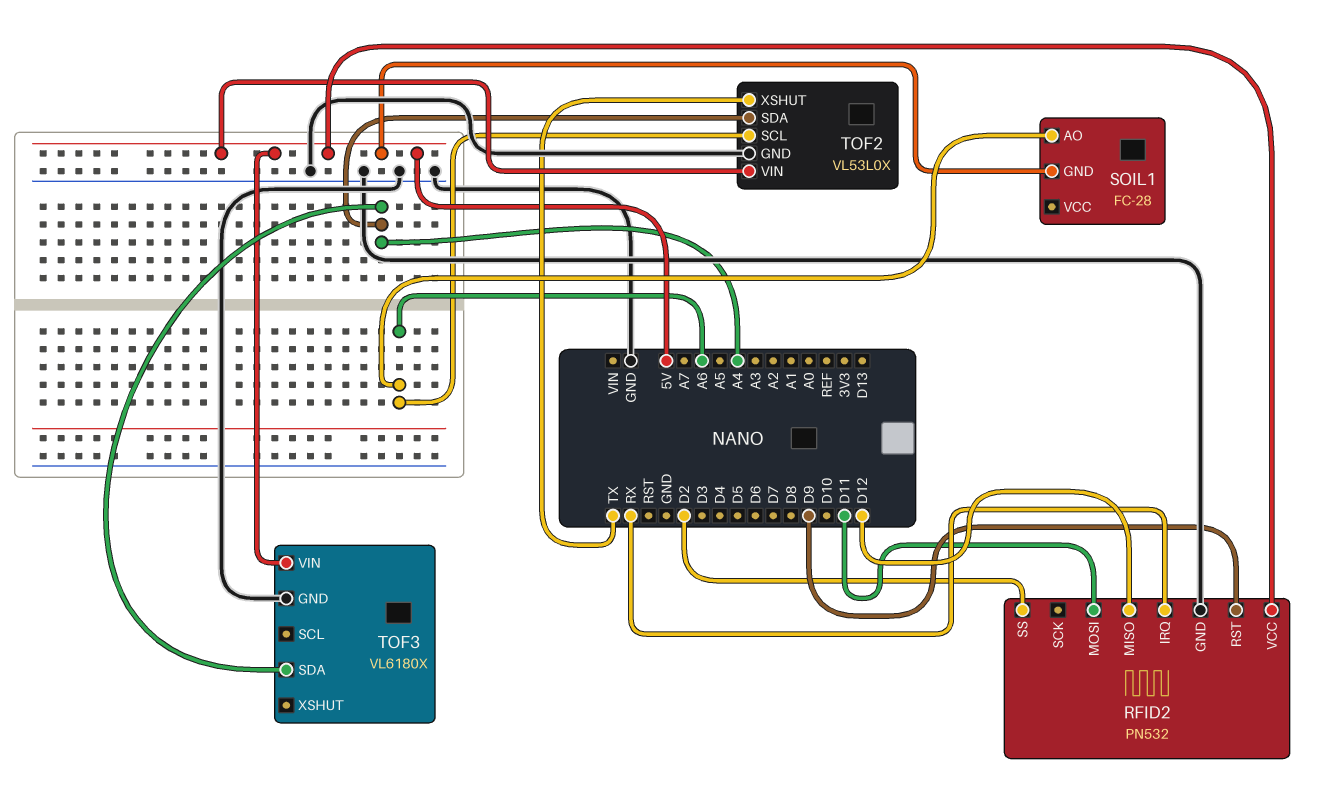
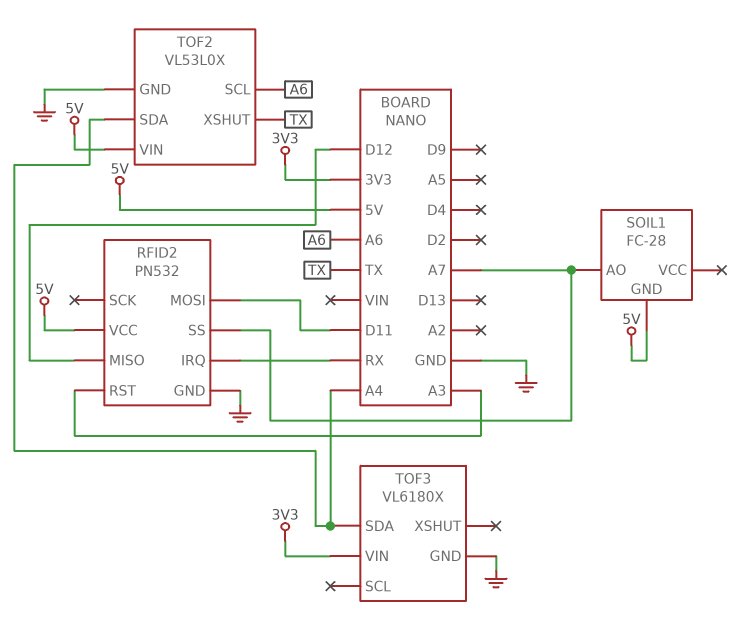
RFID2 pin RST: D9 -> A3
RFID2 pin SS: D2 -> A7
SOIL1 pin AO: A6 -> A7
TOF3 pin VIN: 5V -> 3V3

